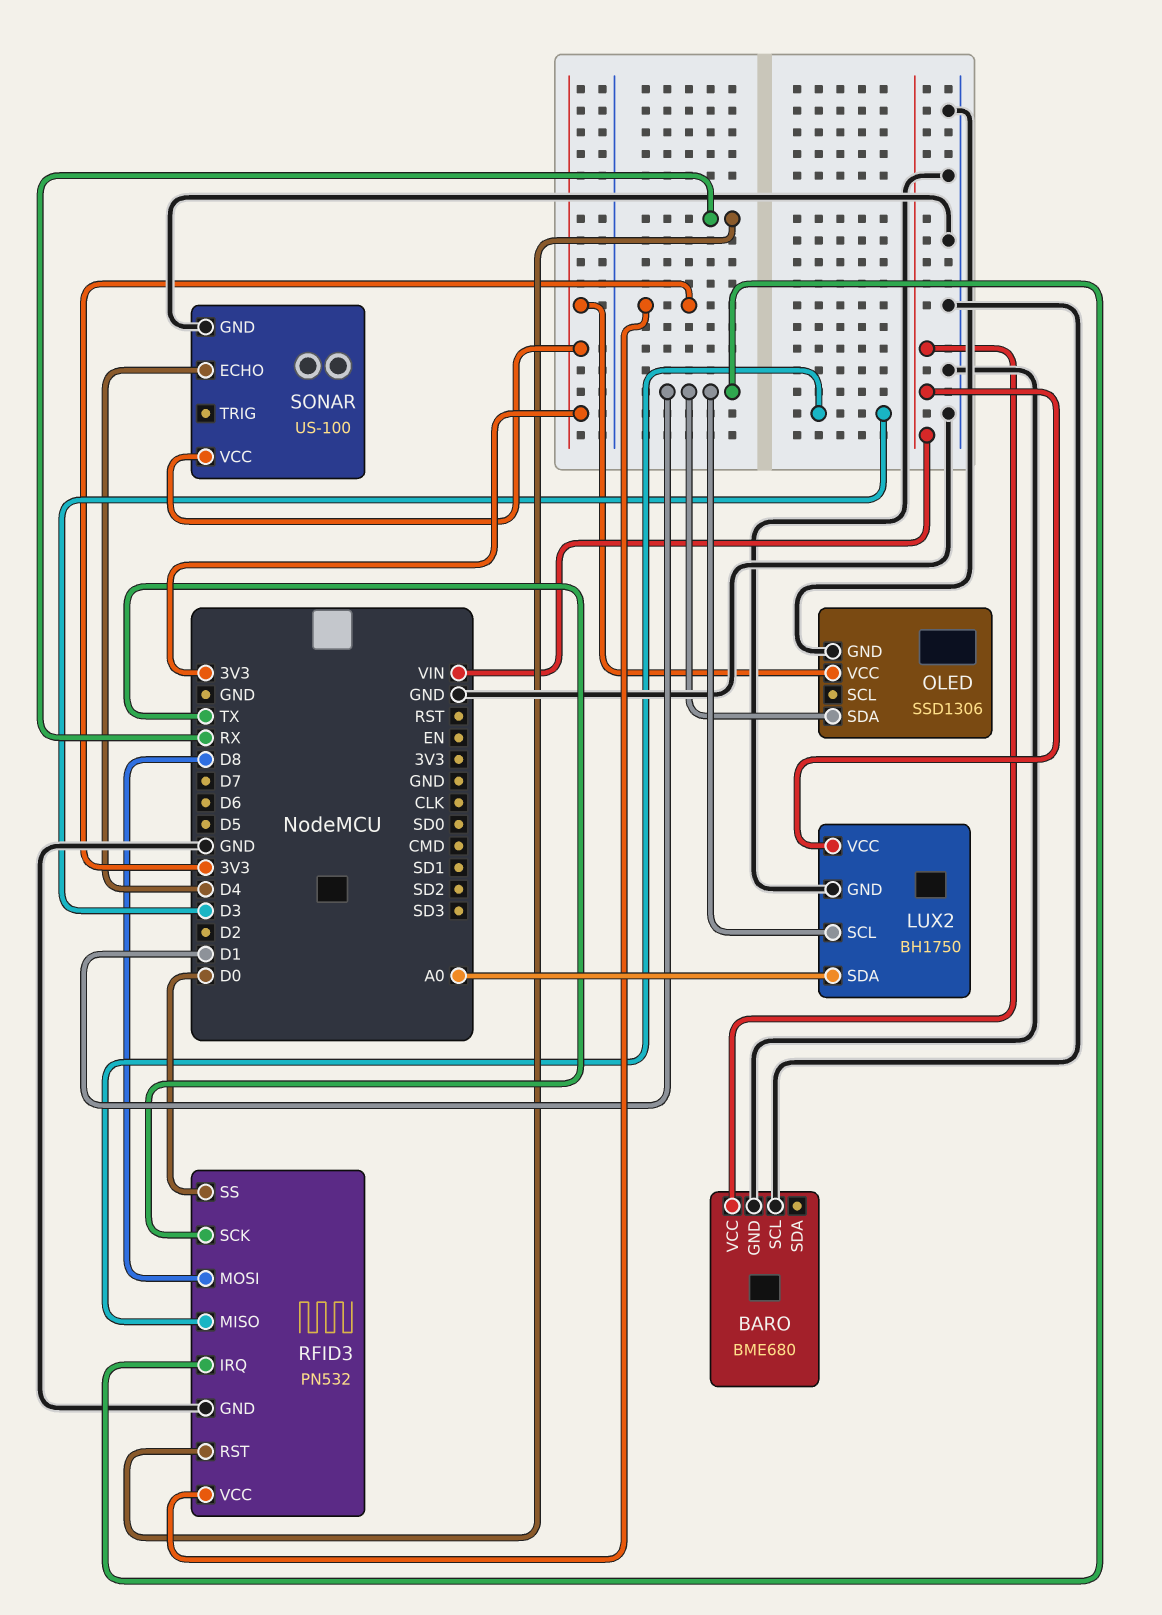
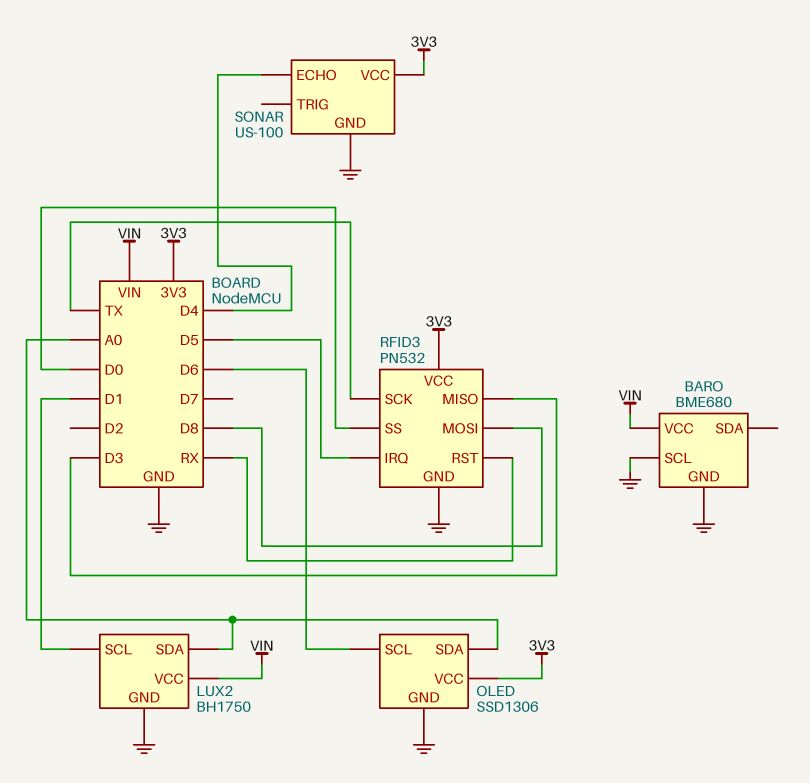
OLED pin SCL: none -> D6
OLED pin SDA: D1 -> A0
RFID3 pin IRQ: D1 -> D5

